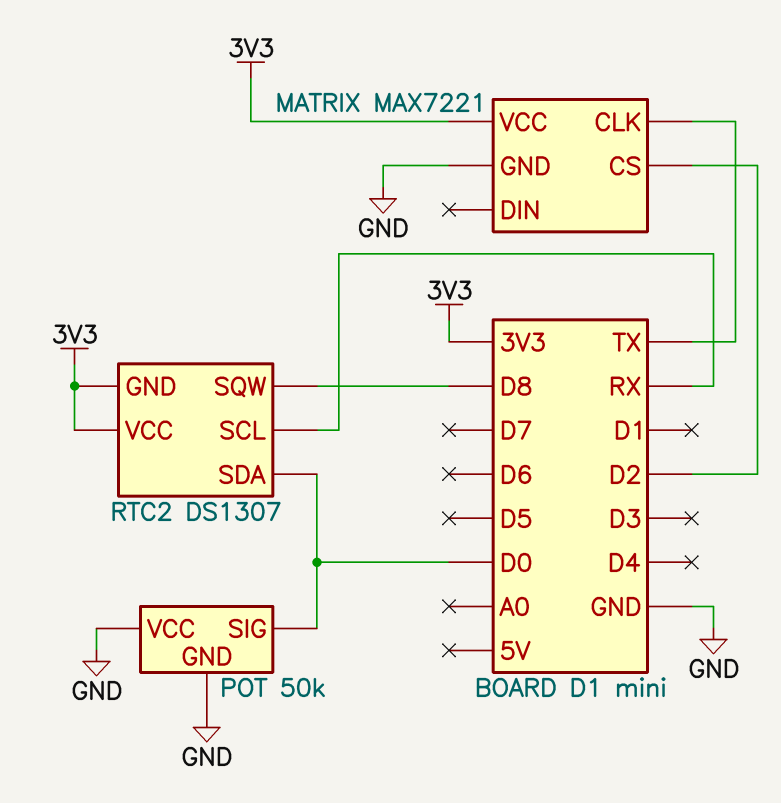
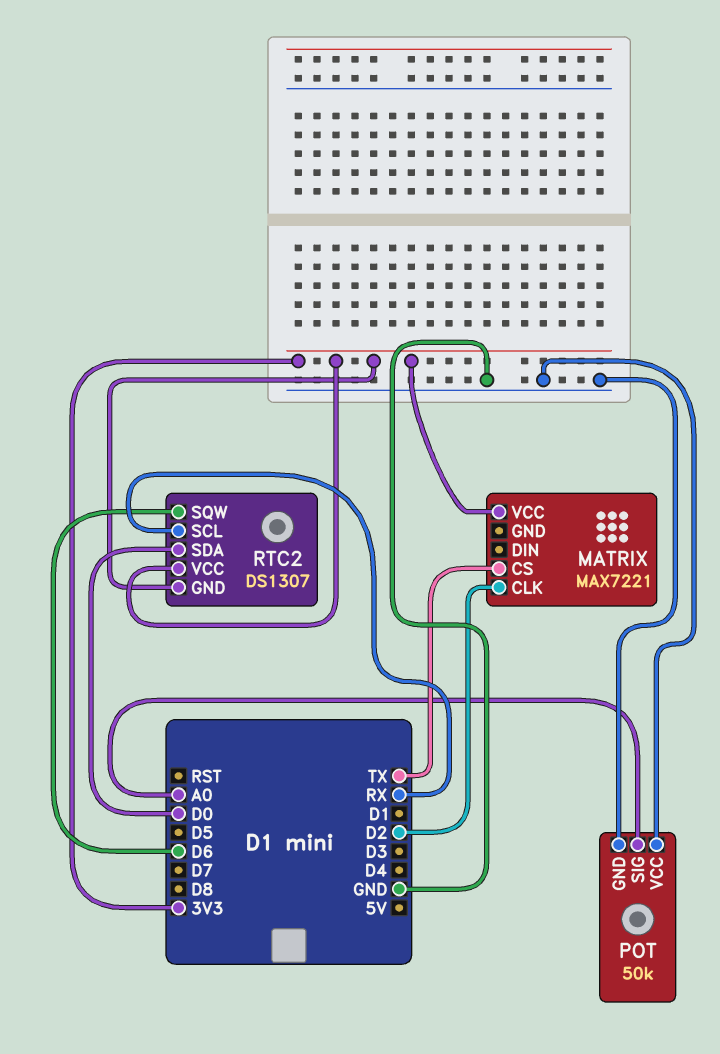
MATRIX pin CLK: TX -> D2
MATRIX pin CS: D2 -> TX
MATRIX pin GND: GND -> none
POT pin SIG: D0 -> A0
RTC2 pin SQW: D8 -> D6

